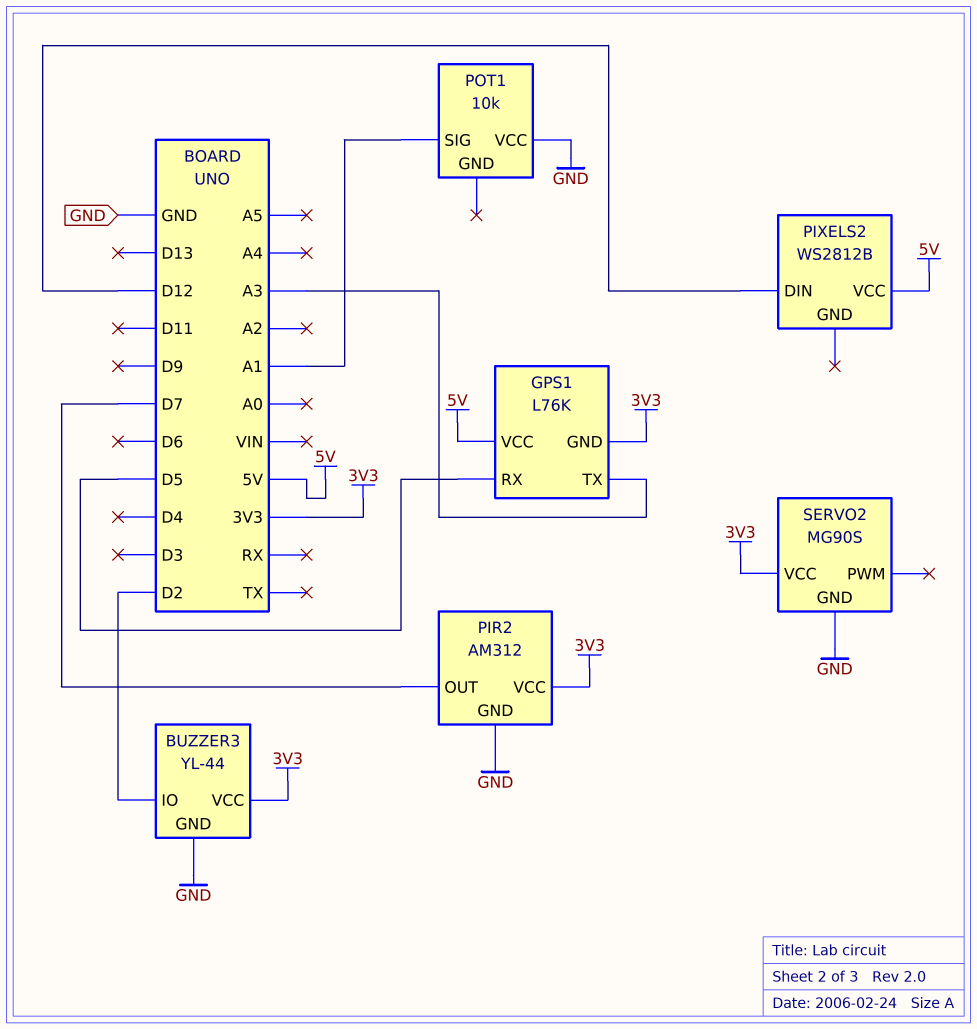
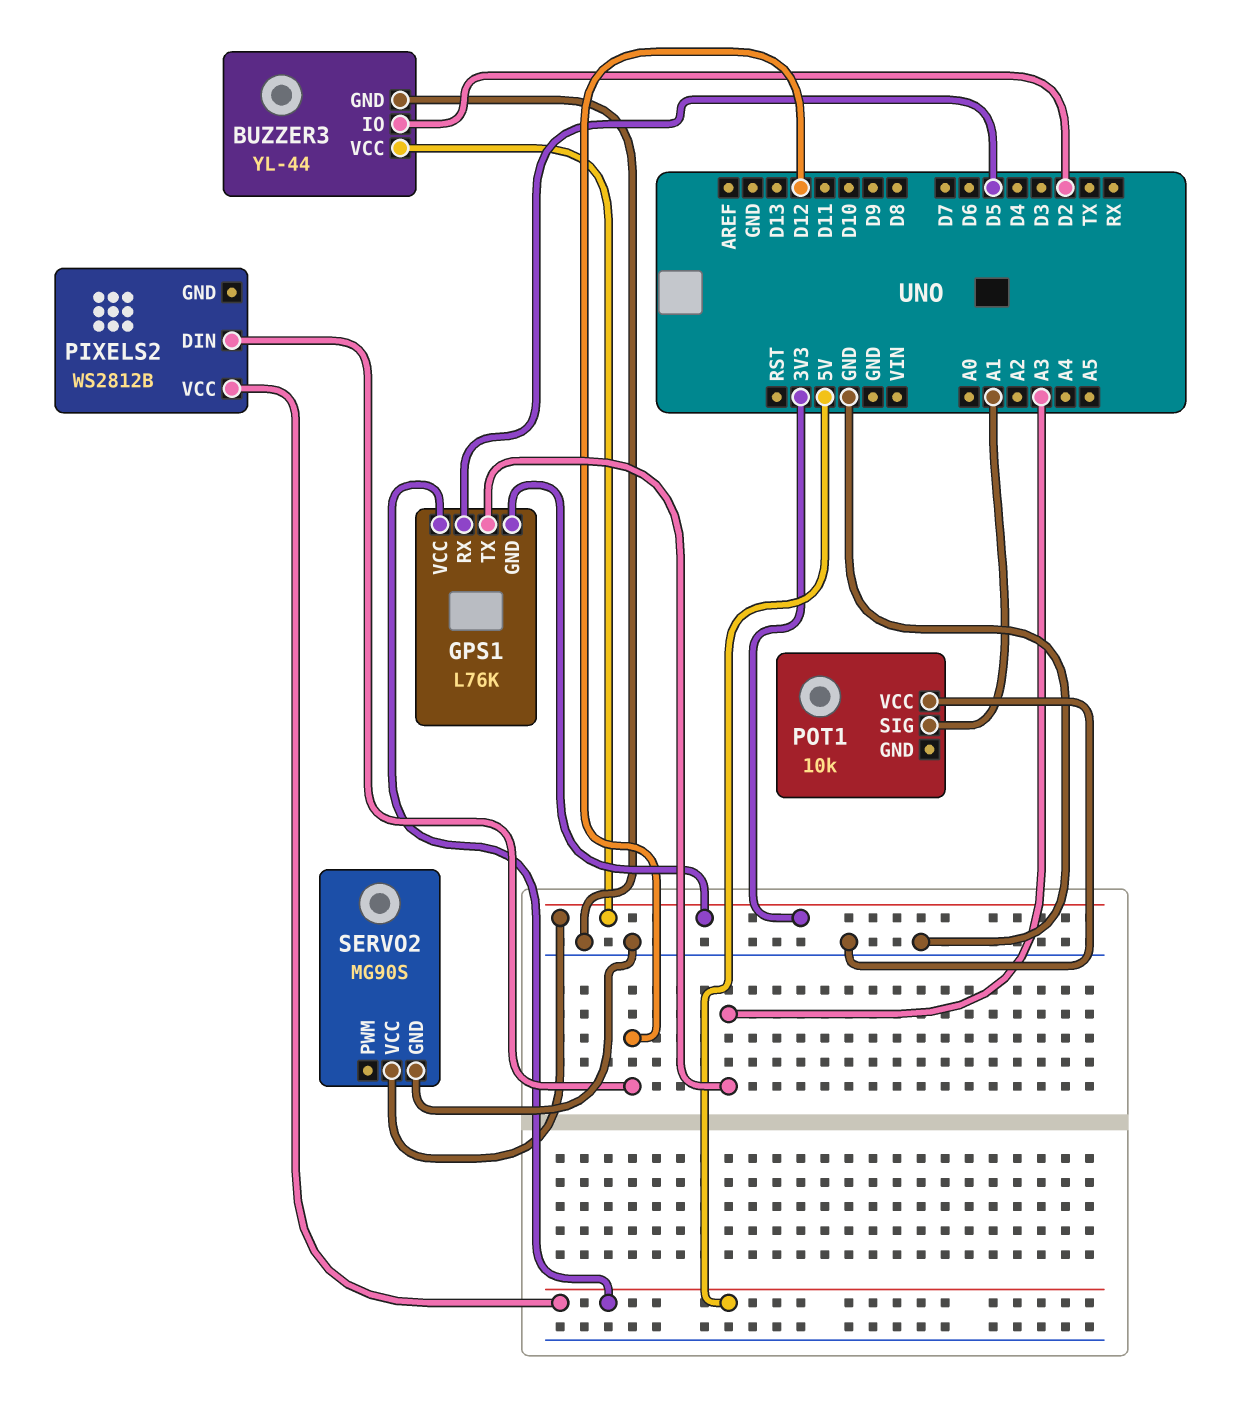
PIR2: AM312 -> none
PIR2 pin GND: GND -> none
PIR2 pin OUT: D7 -> none
PIR2 pin VCC: 3V3 -> none

